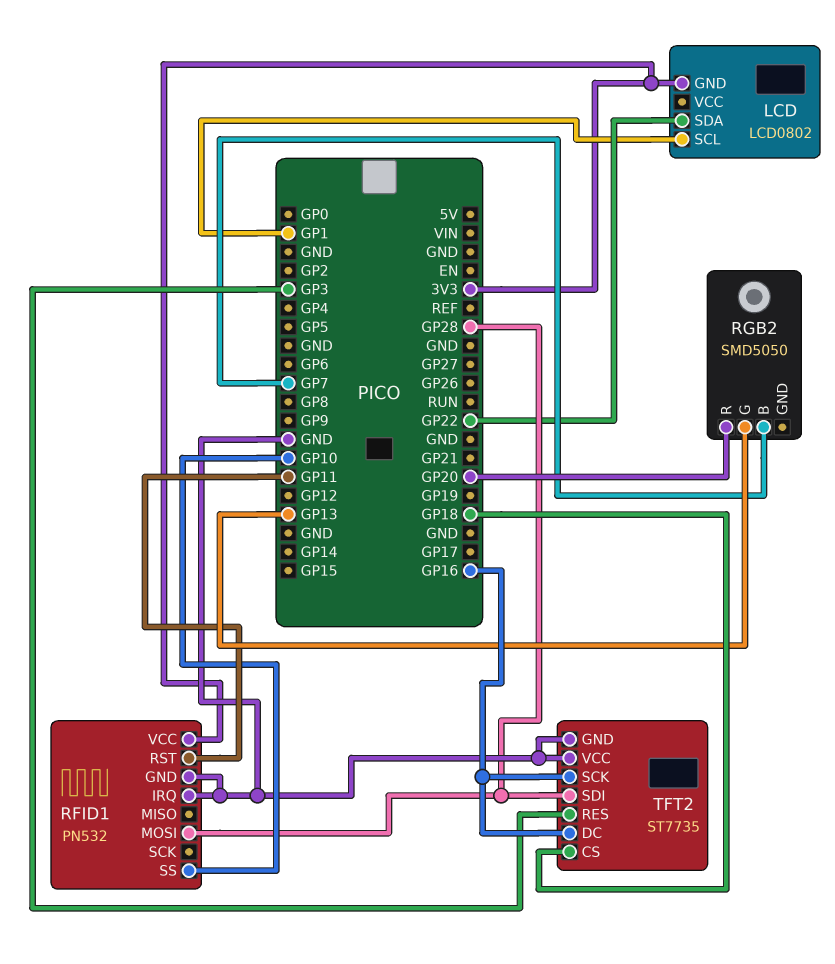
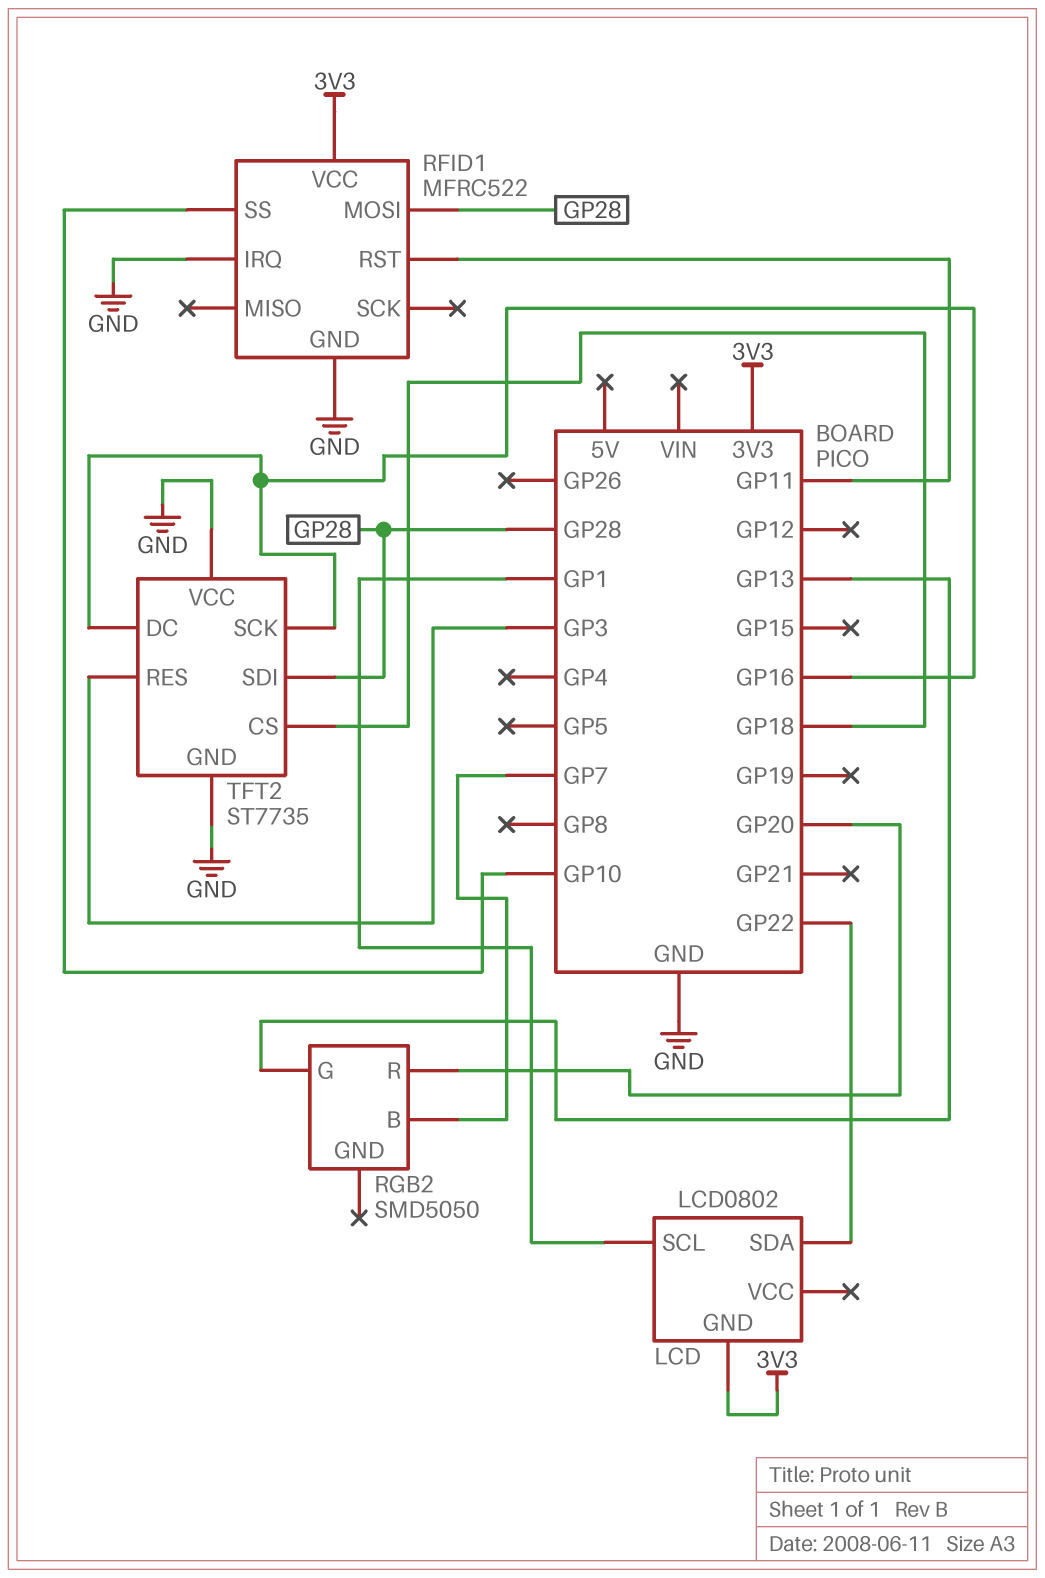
RFID1: PN532 -> MFRC522

